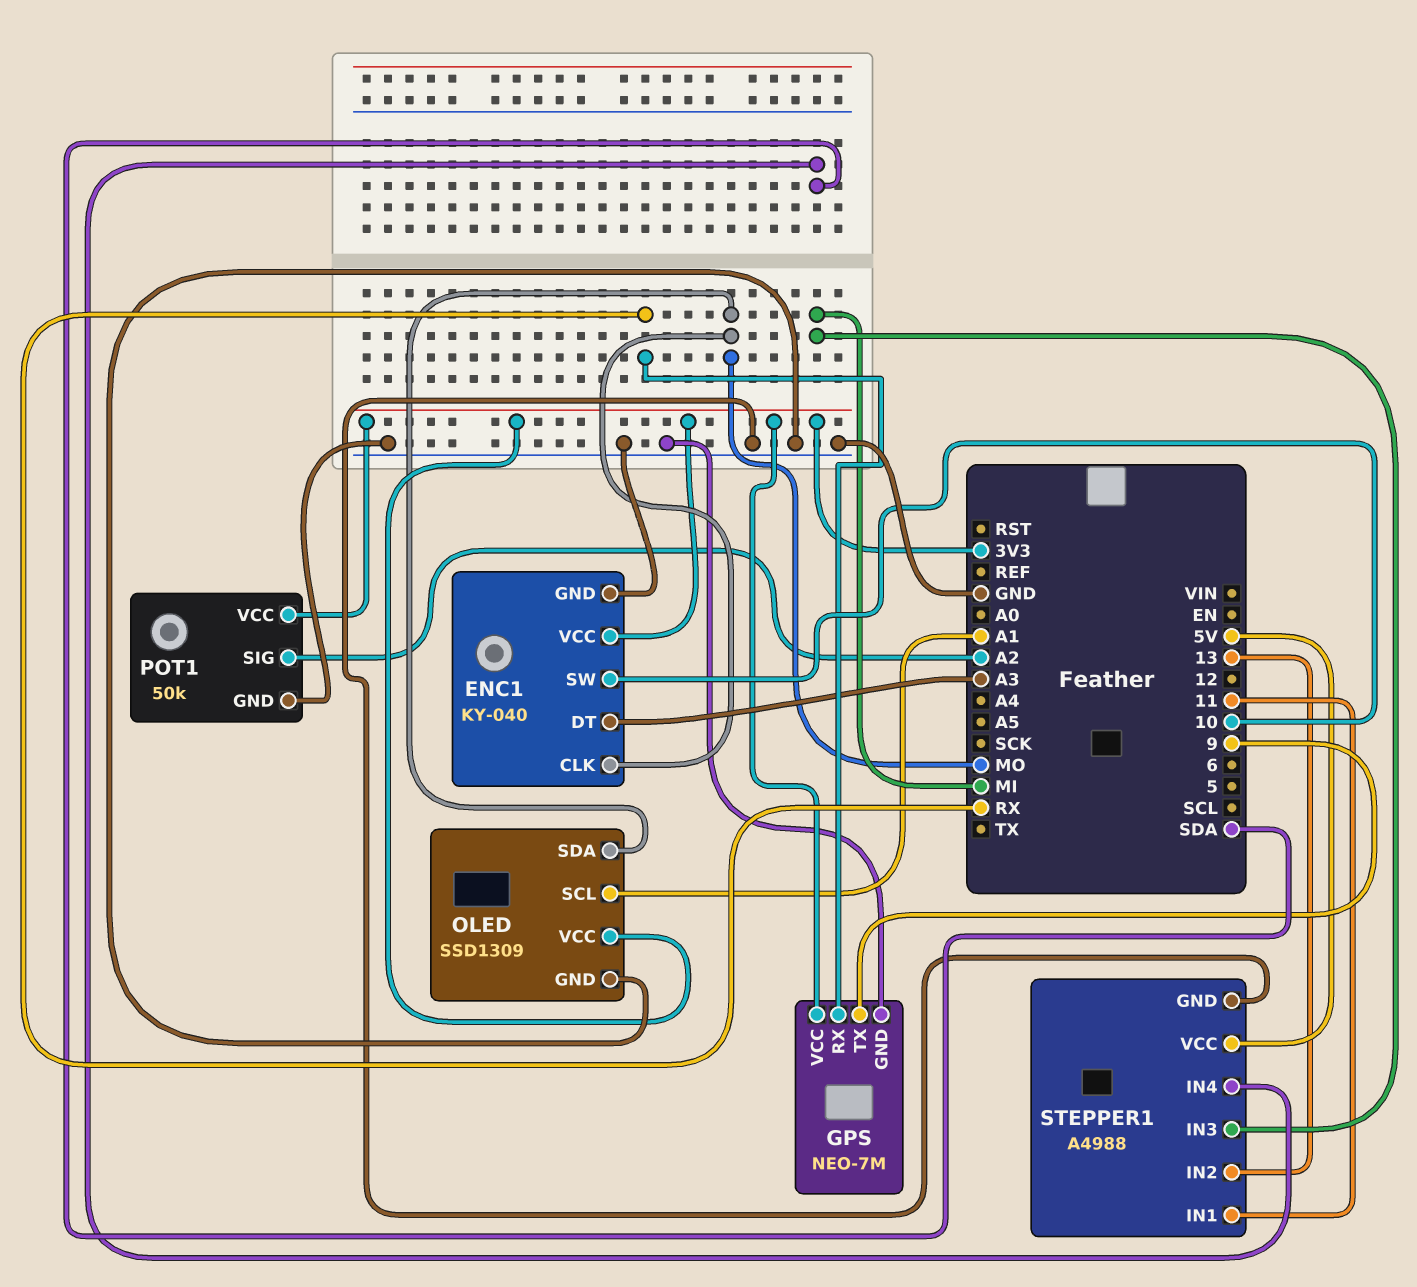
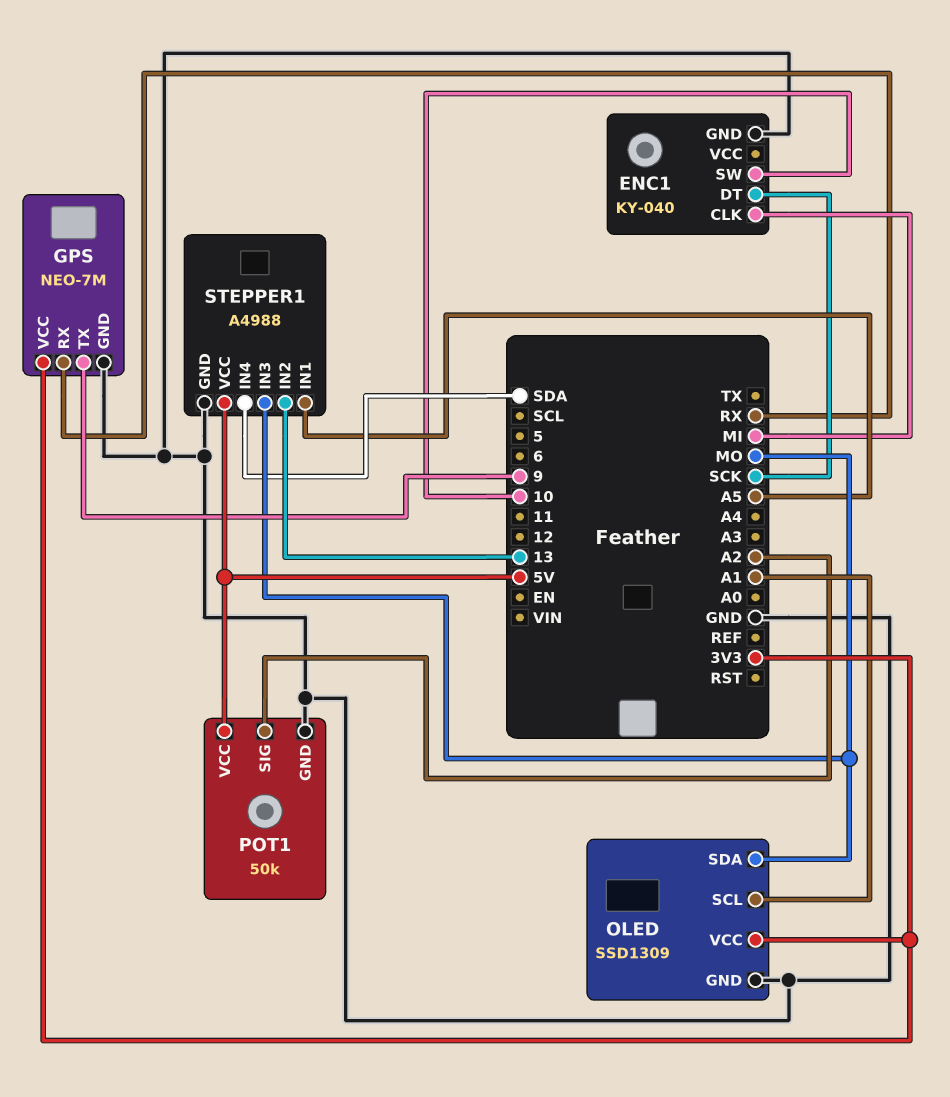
ENC1 pin CLK: MO -> MI
ENC1 pin DT: A3 -> SCK
ENC1 pin VCC: 3V3 -> none
POT1 pin VCC: 3V3 -> 5V
STEPPER1 pin IN1: 11 -> A5
STEPPER1 pin IN3: MI -> MO

